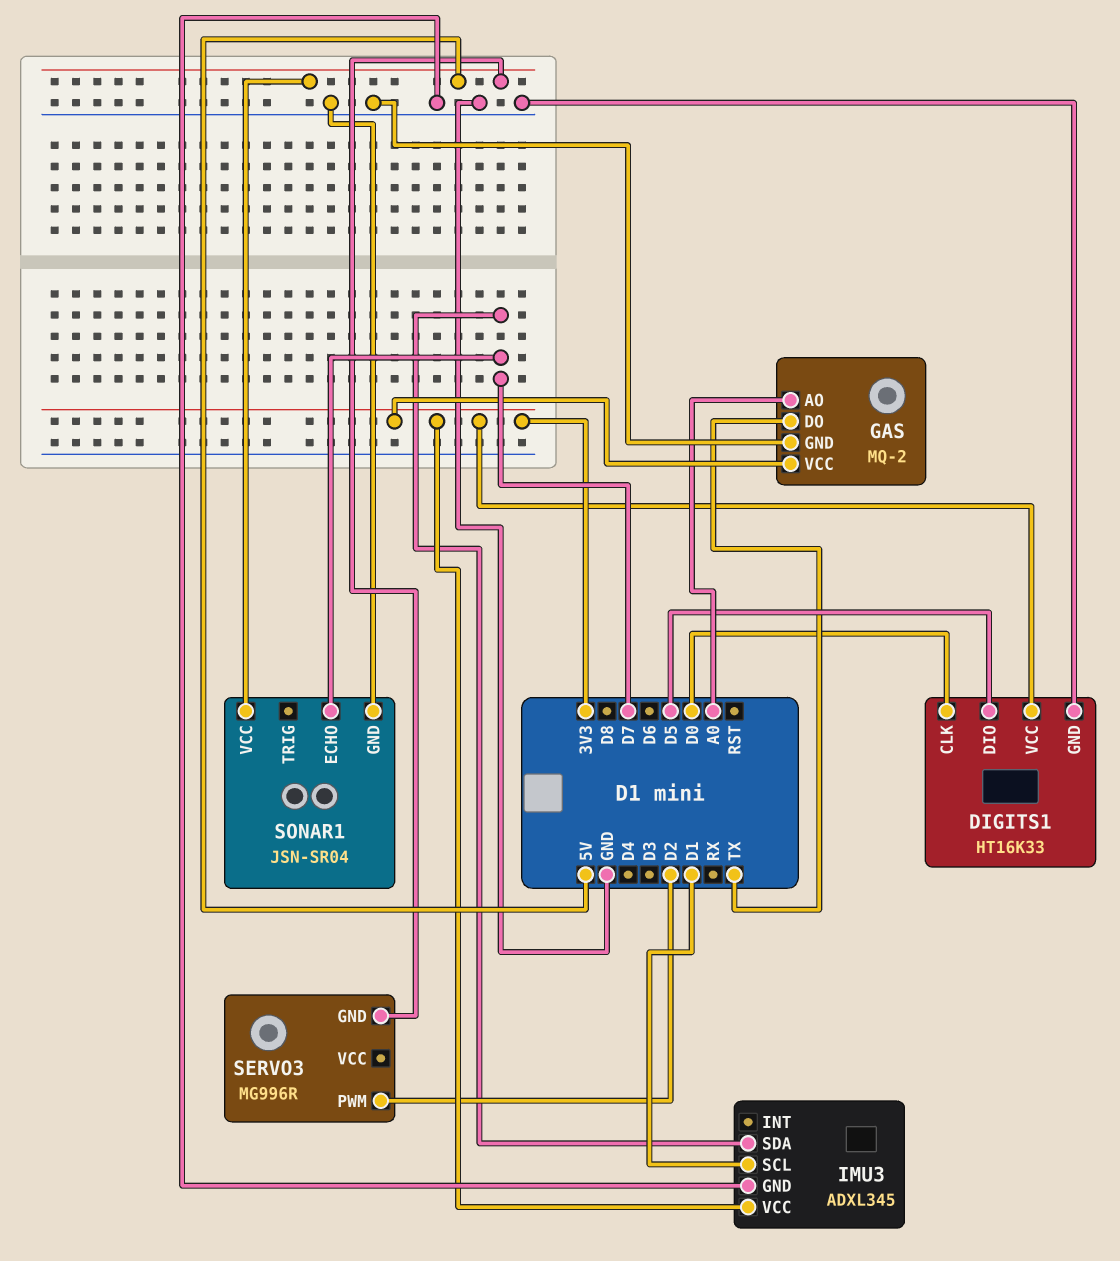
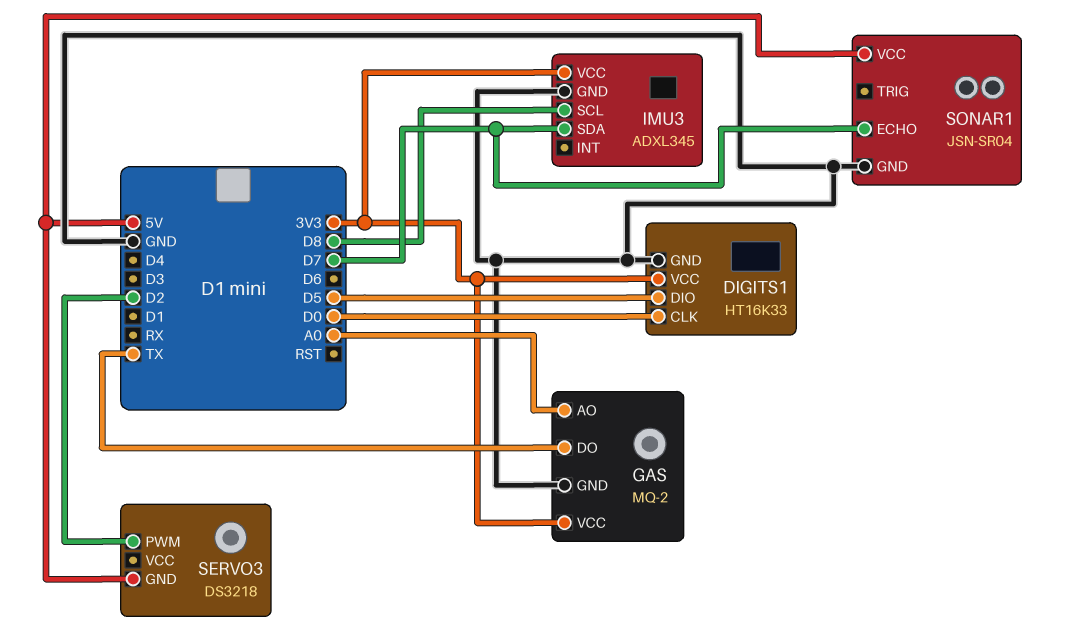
IMU3 pin SCL: D1 -> D8
SERVO3: MG996R -> DS3218

